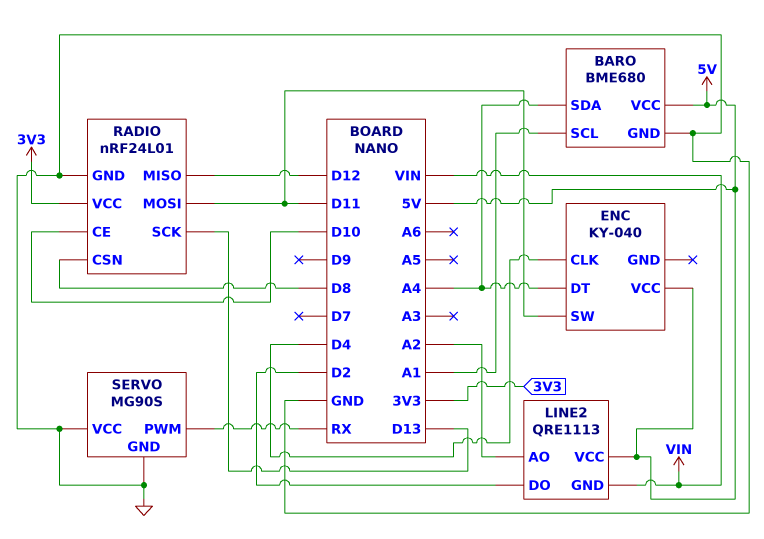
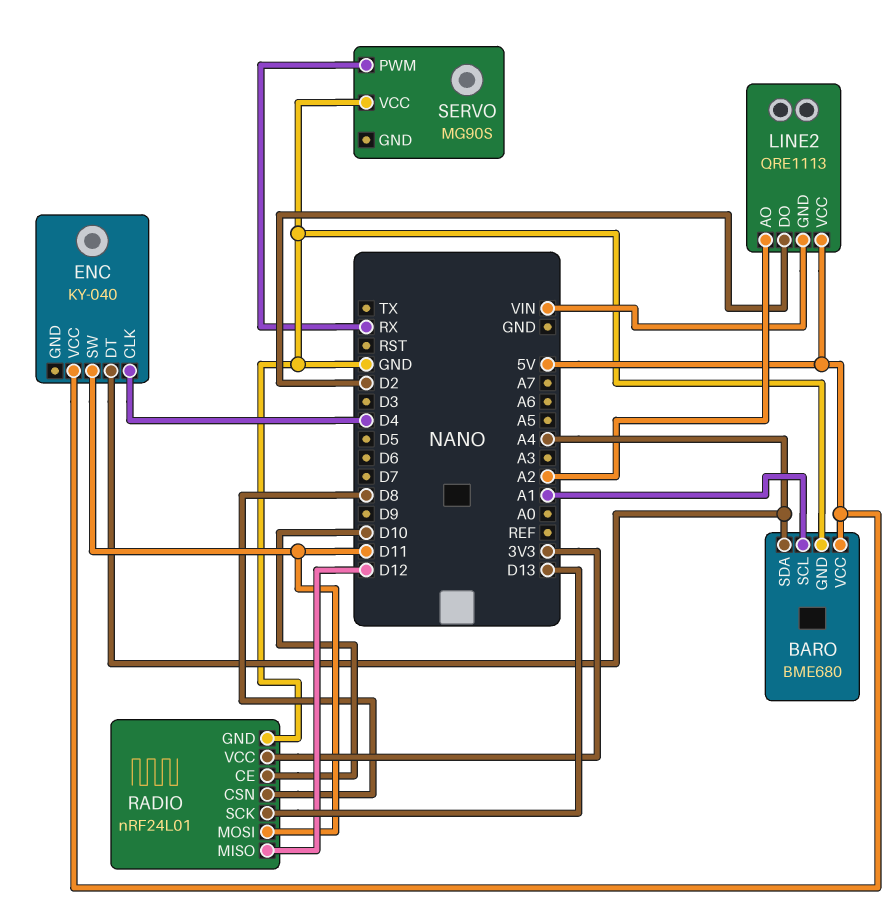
SERVO pin GND: GND -> none

